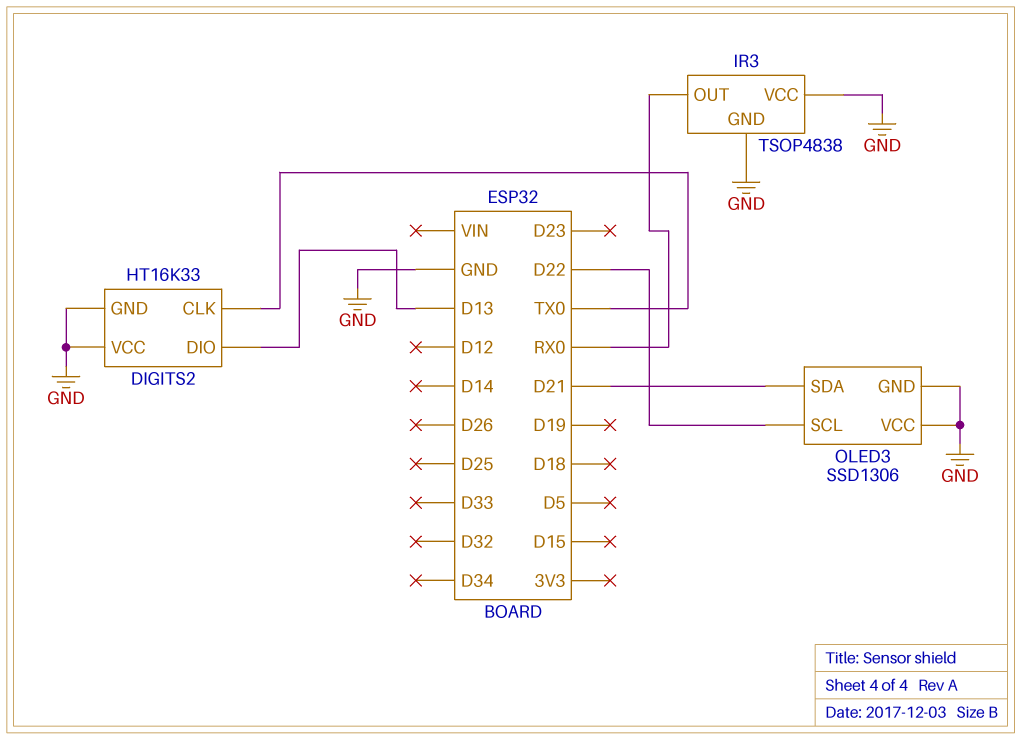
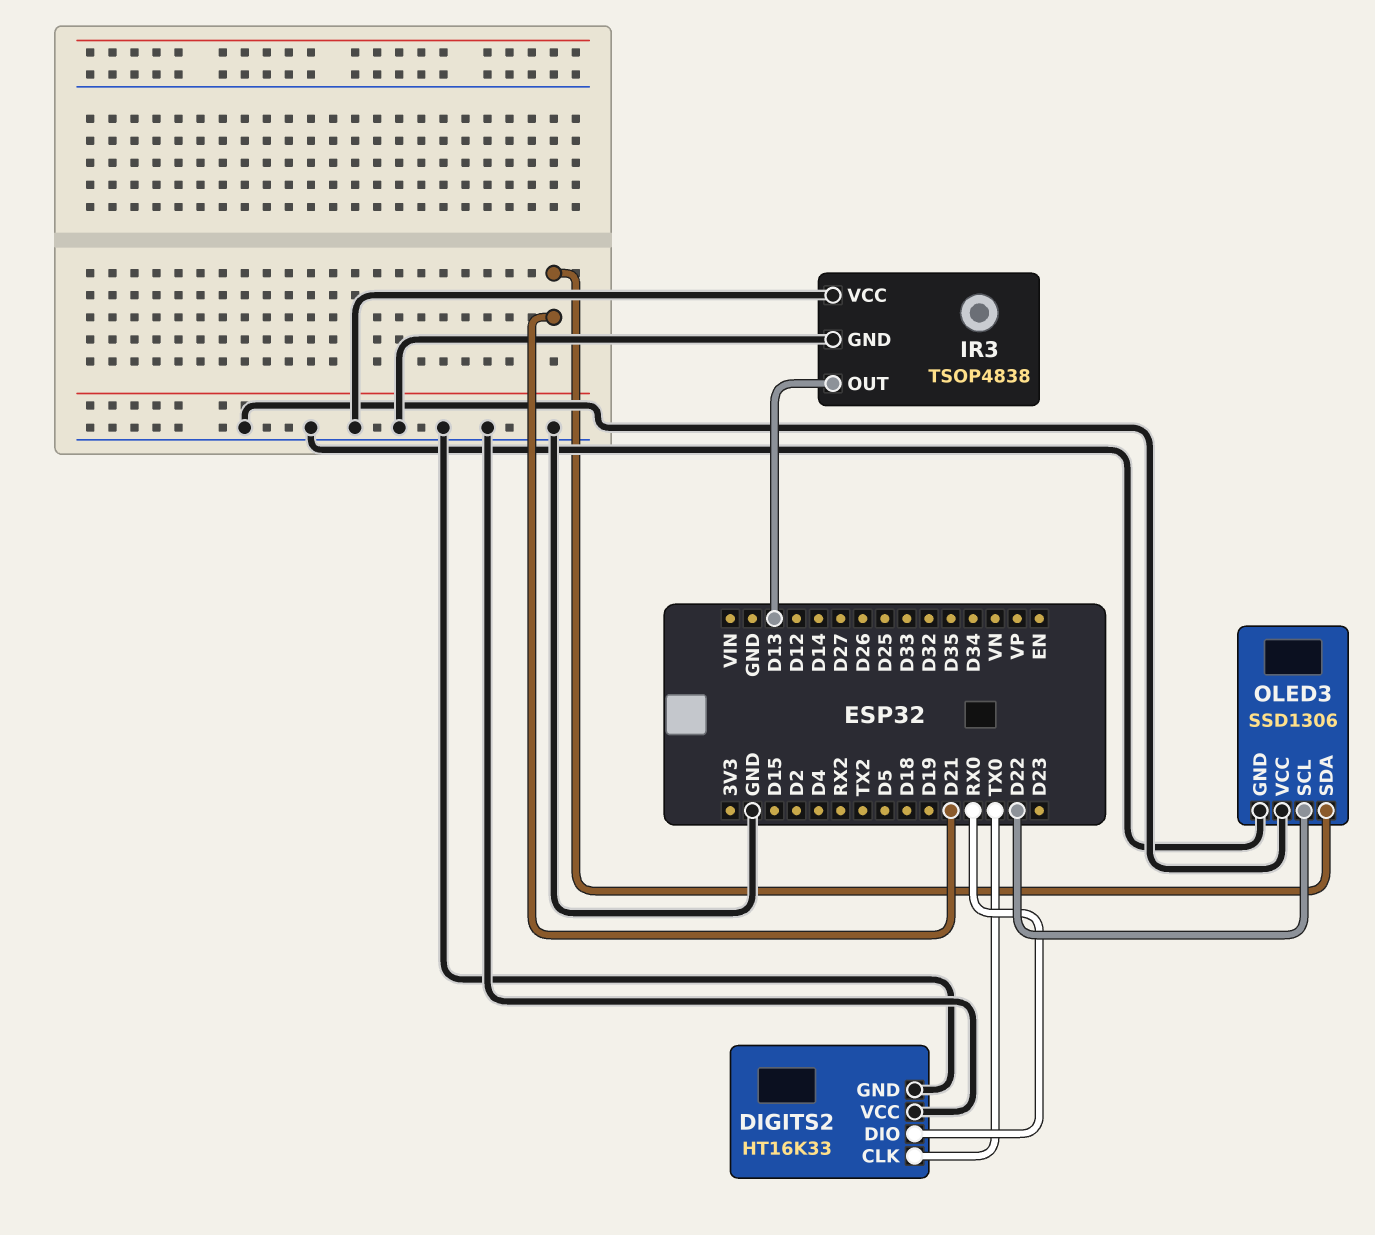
DIGITS2 pin DIO: D13 -> RX0
IR3 pin OUT: RX0 -> D13

